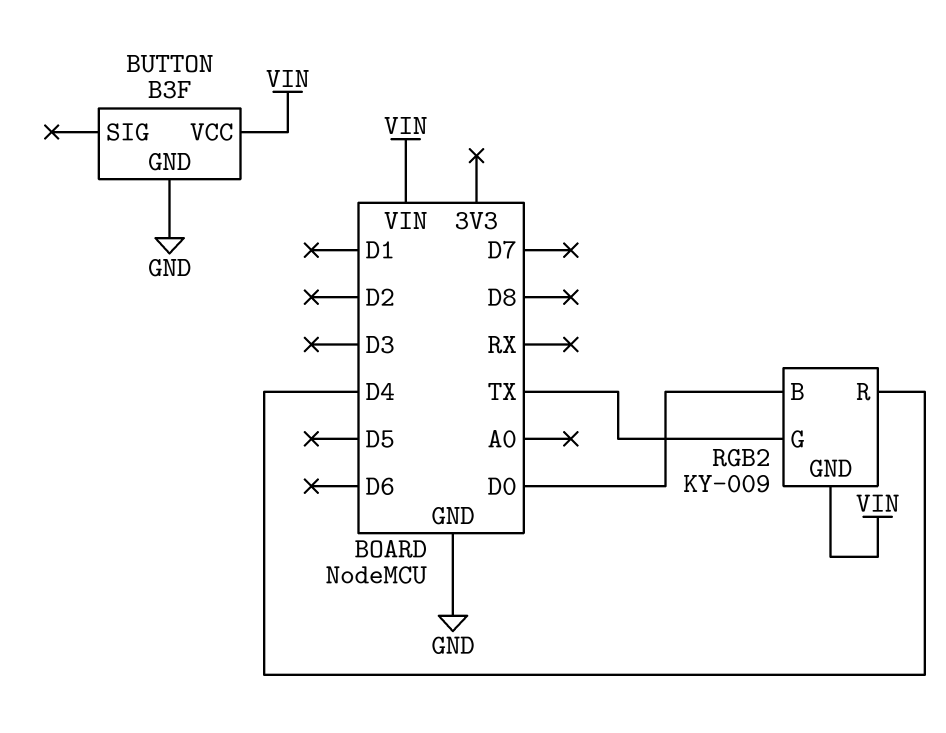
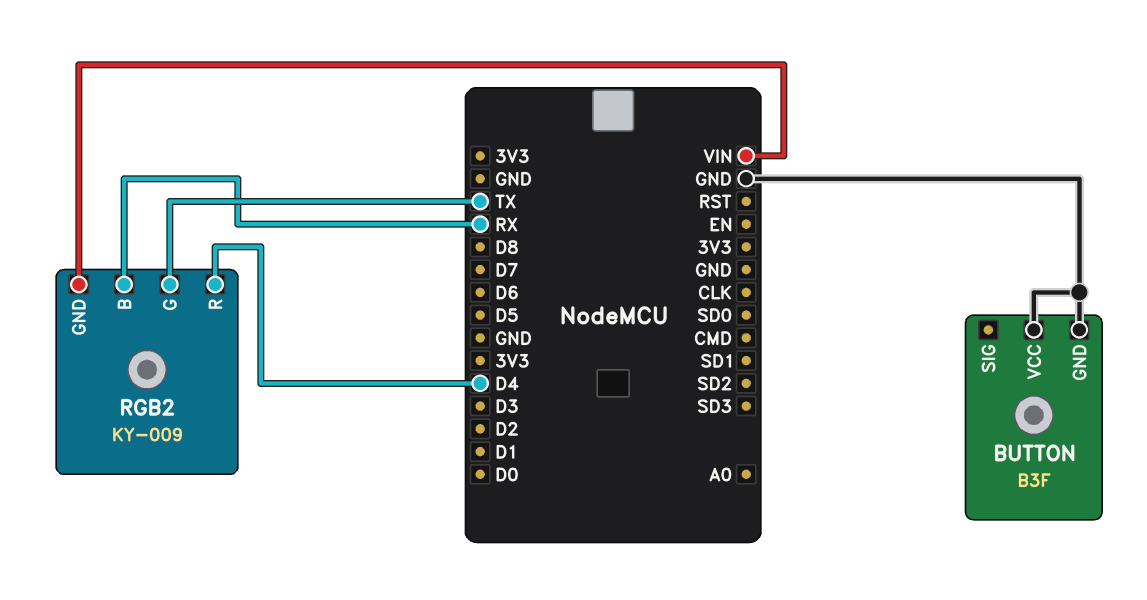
BUTTON pin VCC: VIN -> GND
RGB2 pin B: D0 -> RX

